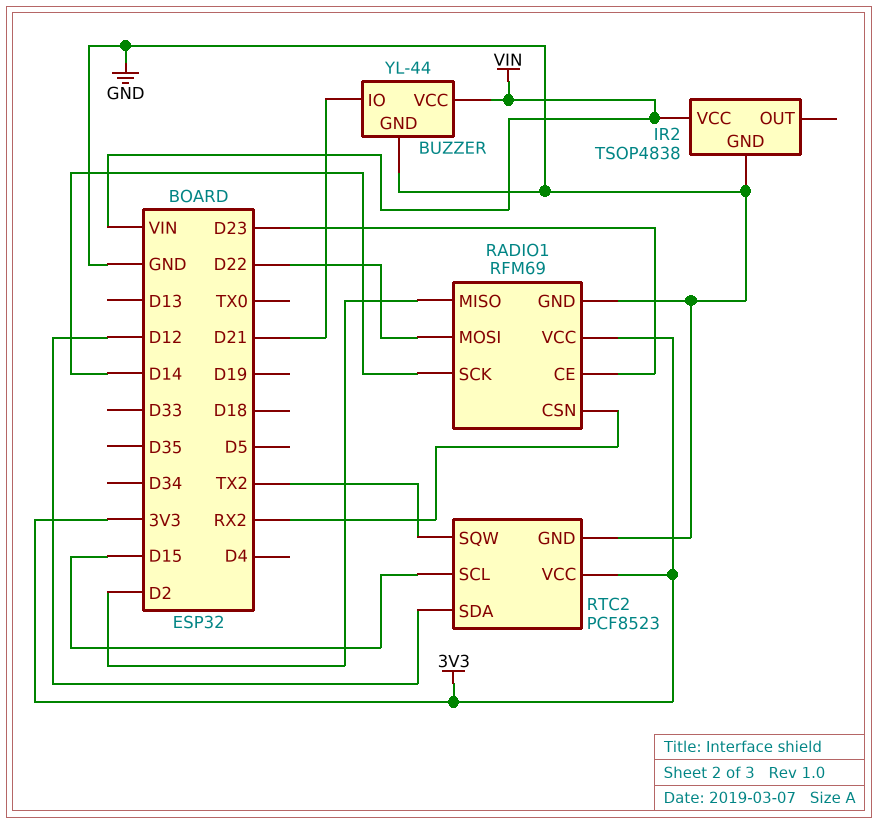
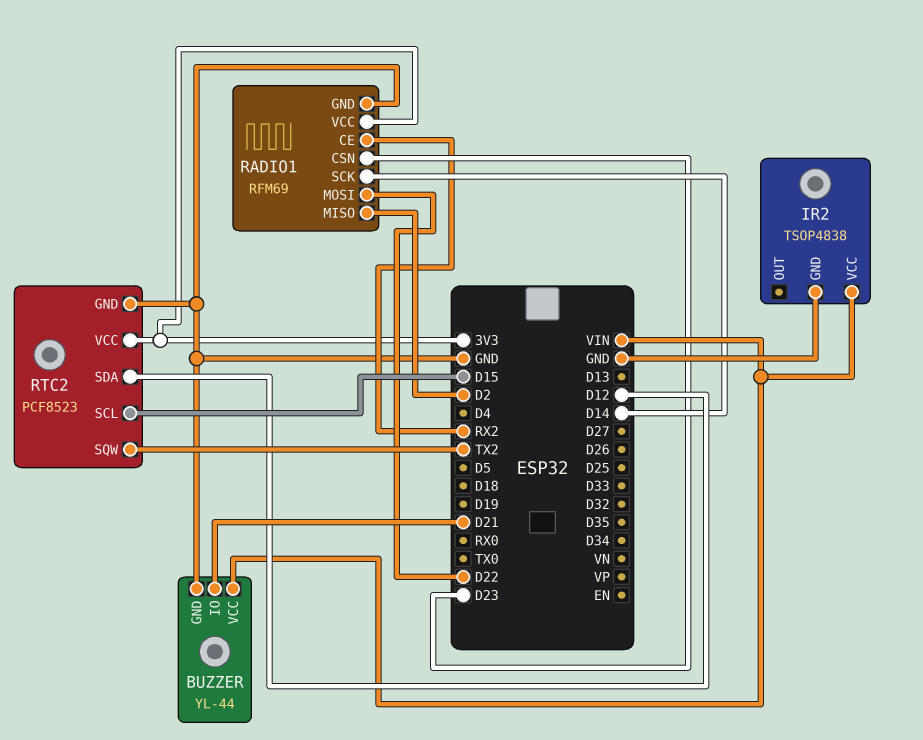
RADIO1 pin CE: D23 -> RX2
RADIO1 pin CSN: RX2 -> D23

